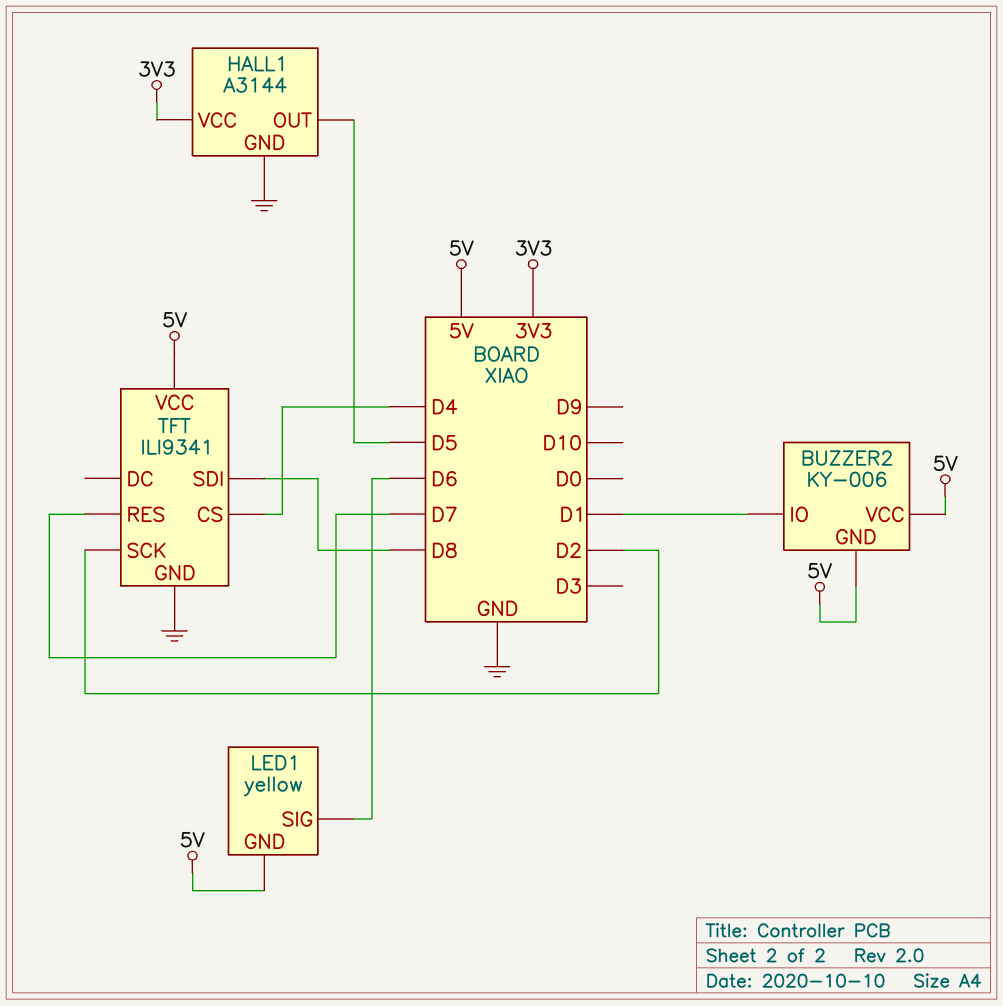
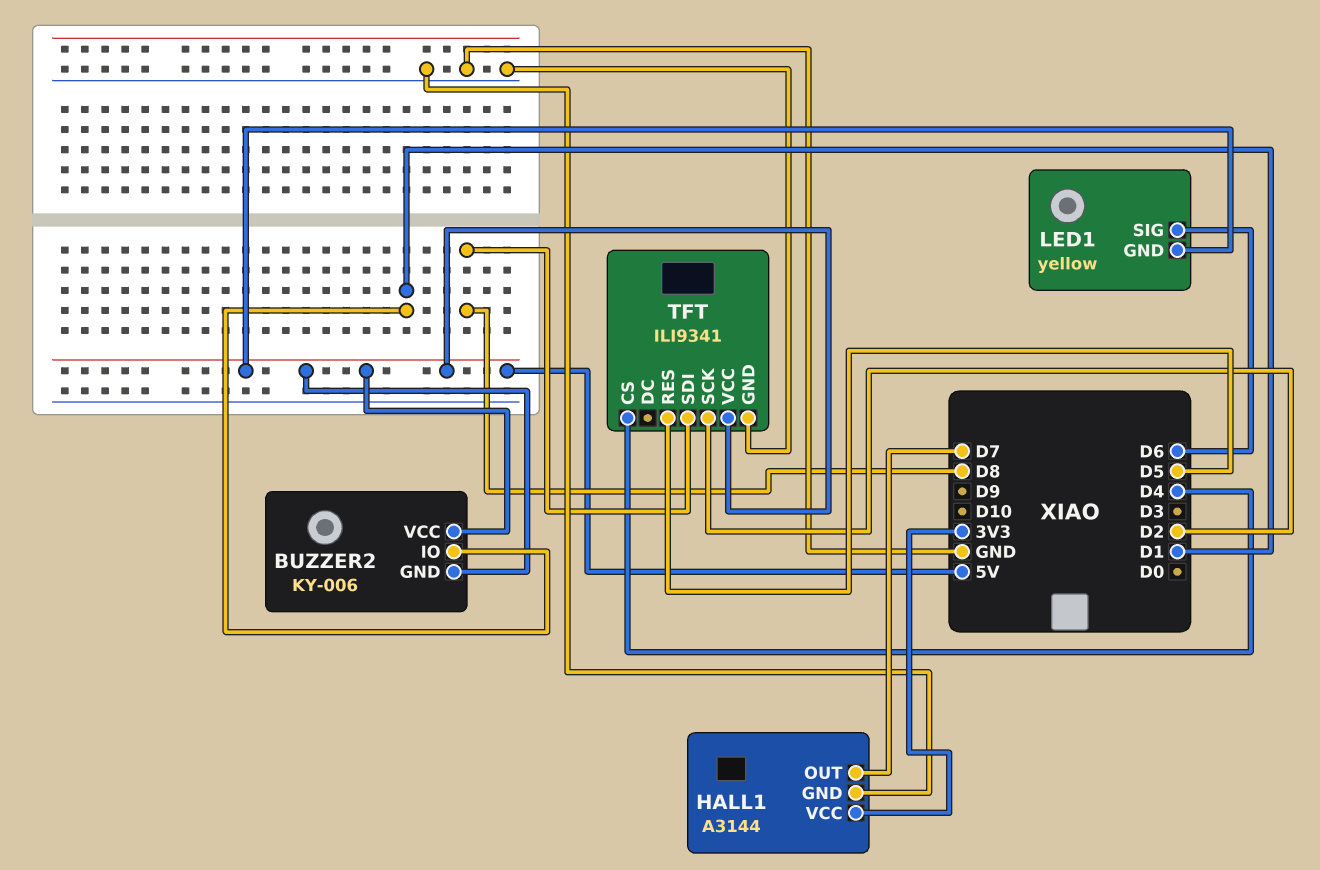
HALL1 pin OUT: D5 -> D7
TFT pin RES: D7 -> D5

